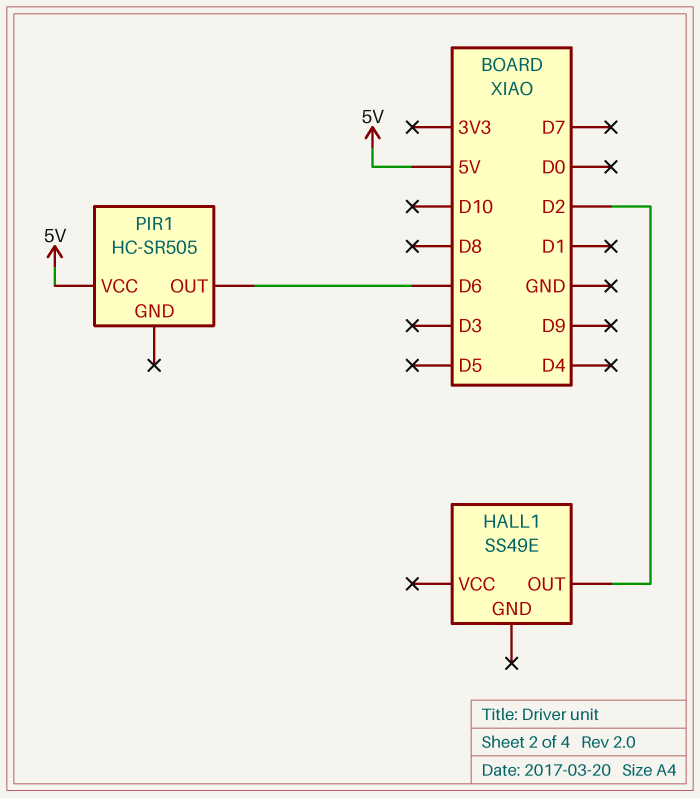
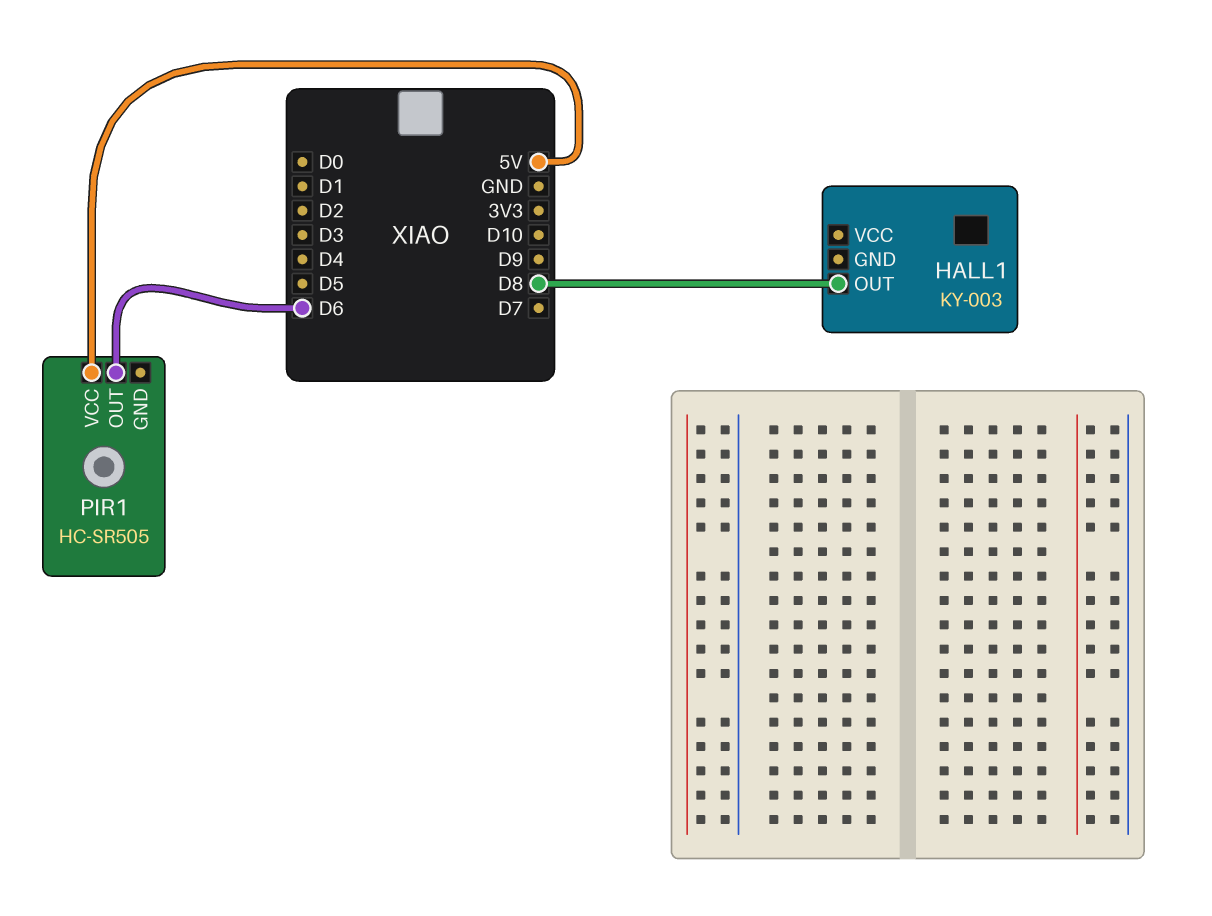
HALL1: SS49E -> KY-003
HALL1 pin OUT: D2 -> D8

